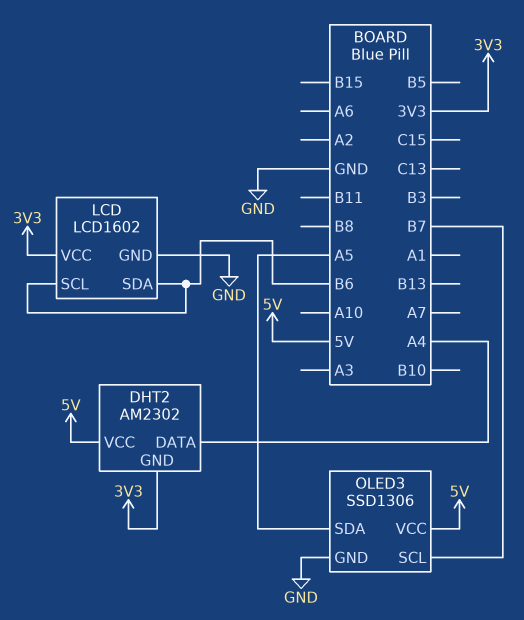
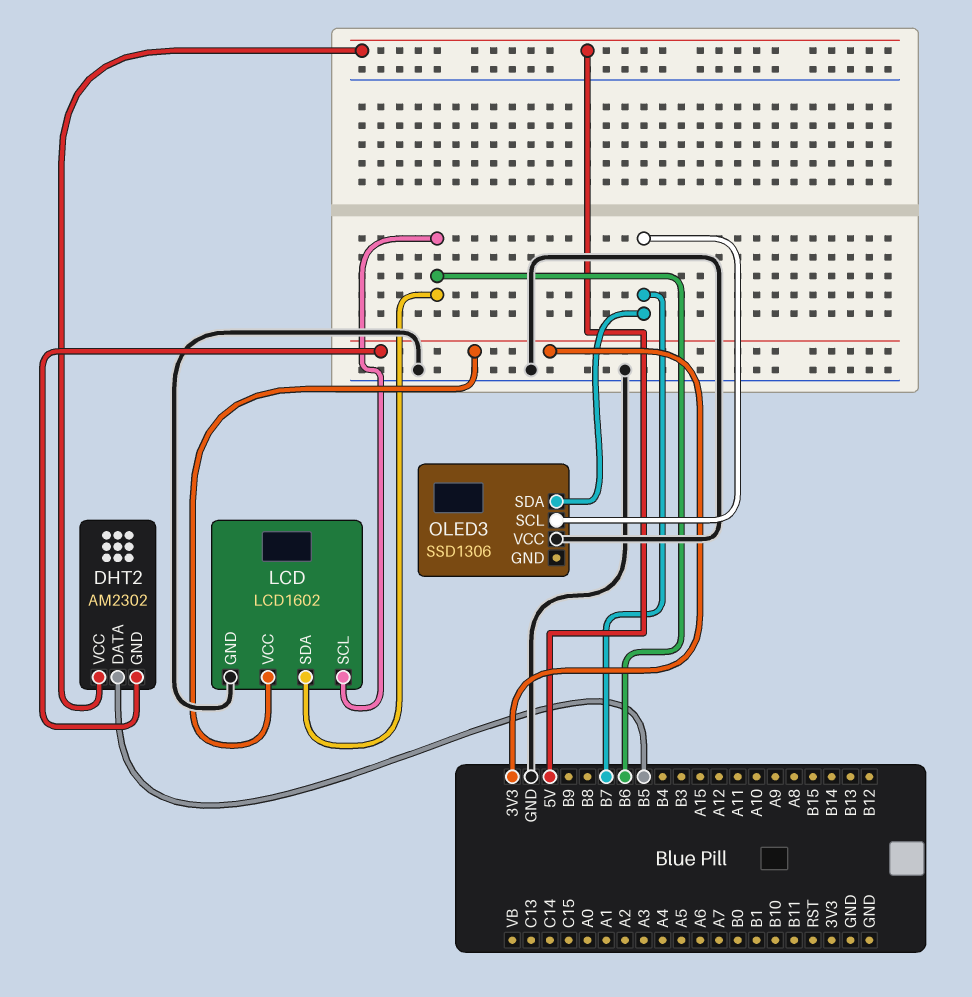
DHT2 pin DATA: A4 -> B5
OLED3 pin GND: GND -> none
OLED3 pin SDA: A5 -> B7
OLED3 pin VCC: 5V -> GND

